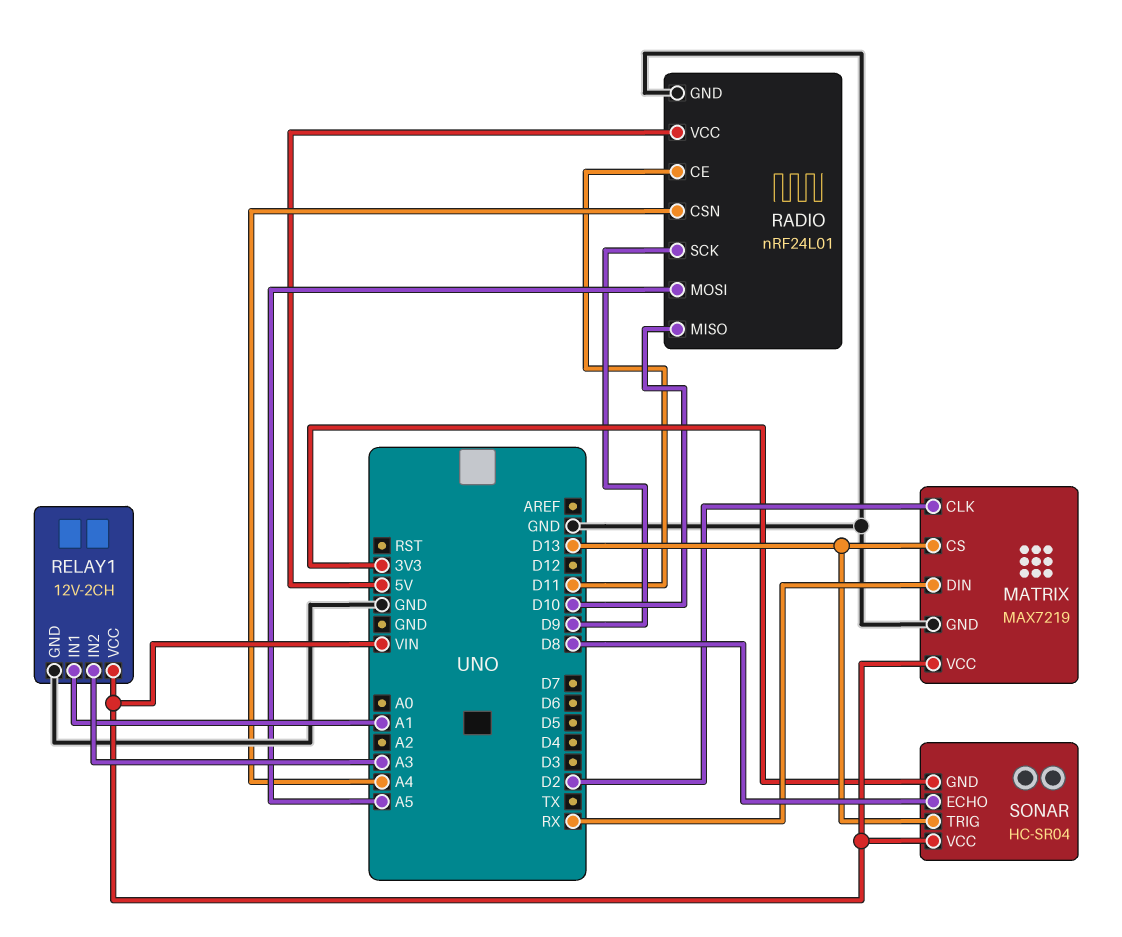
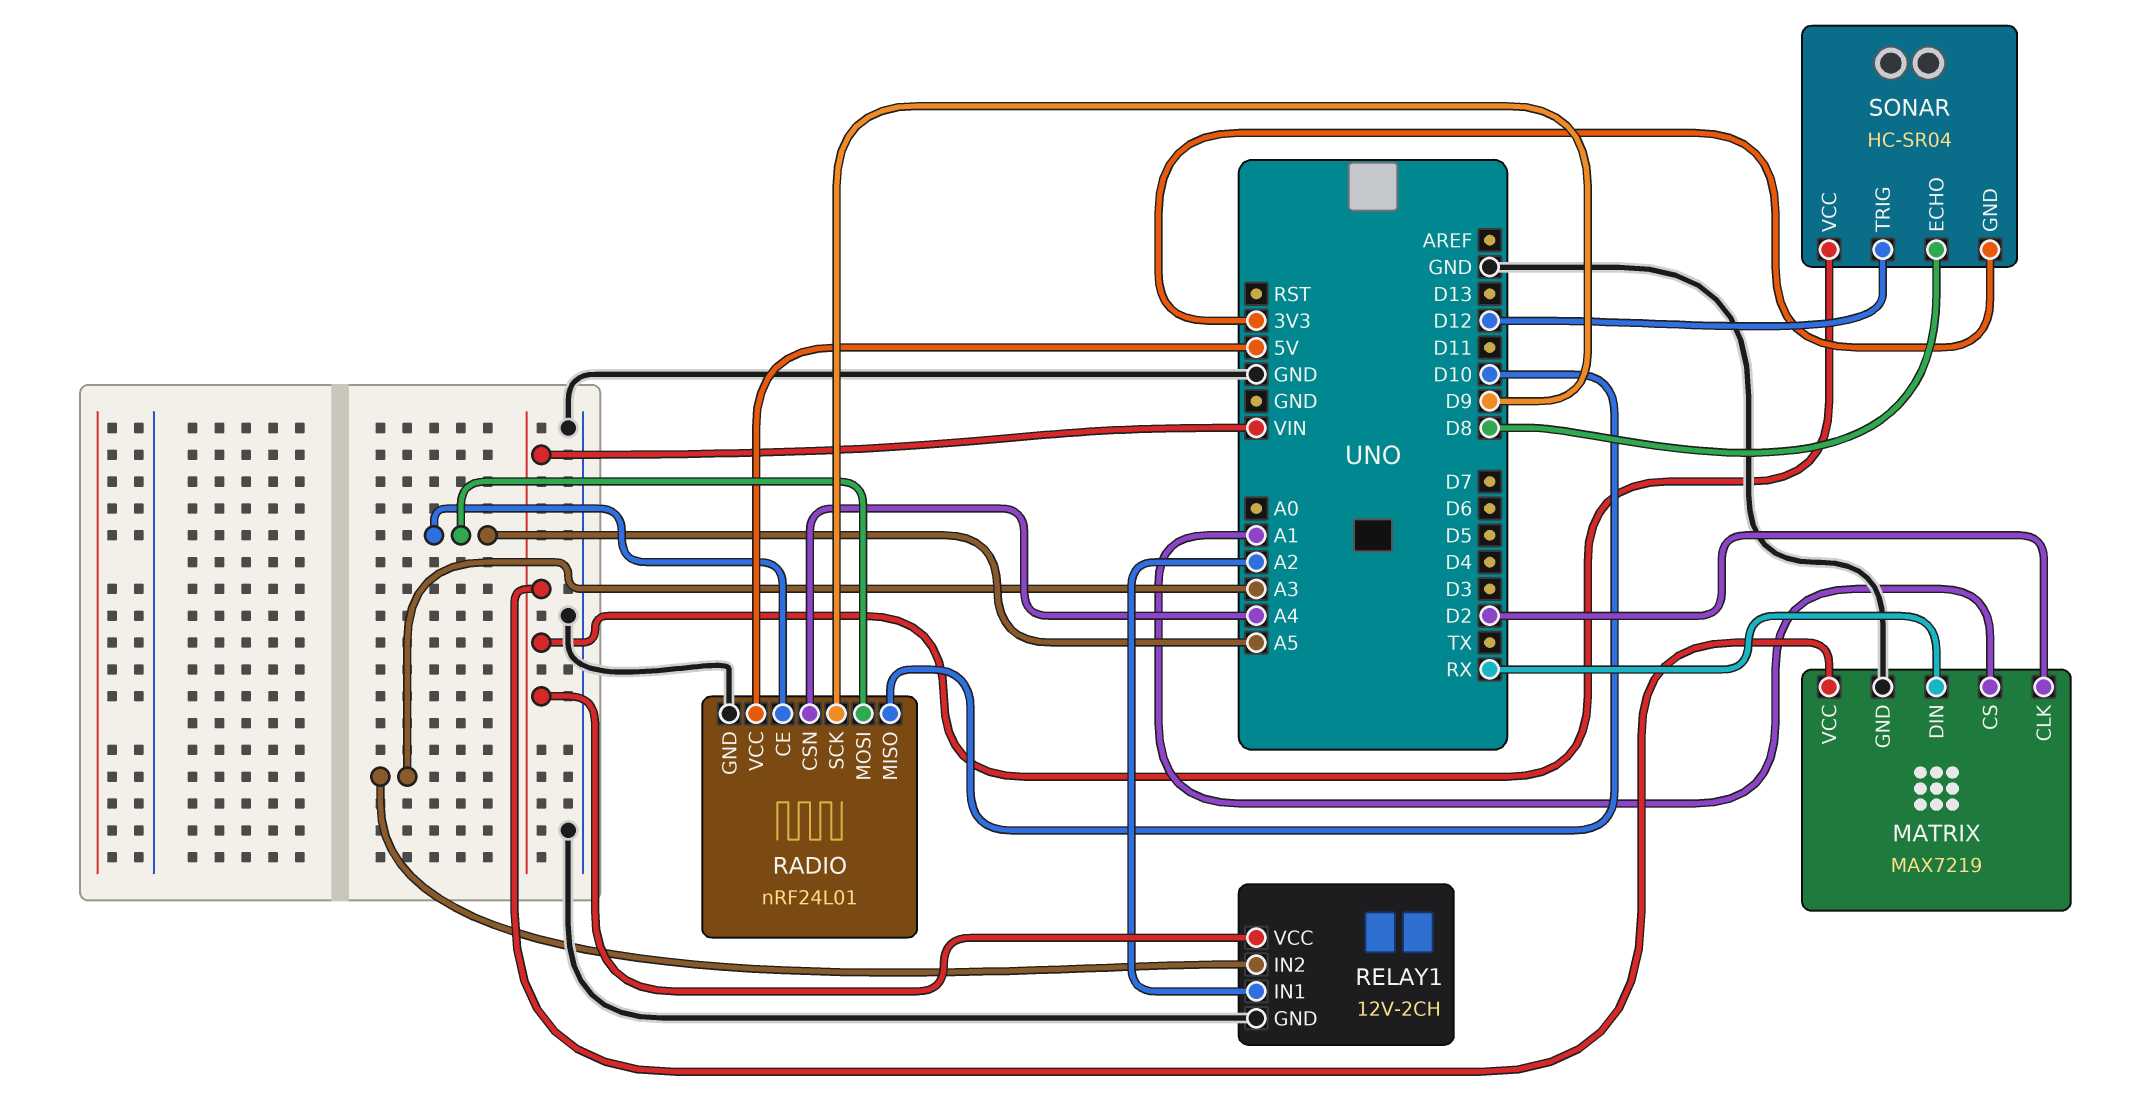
MATRIX pin CS: D13 -> A1
RADIO pin CE: D11 -> A5
RELAY1 pin IN1: A1 -> A2
SONAR pin TRIG: D13 -> D12

